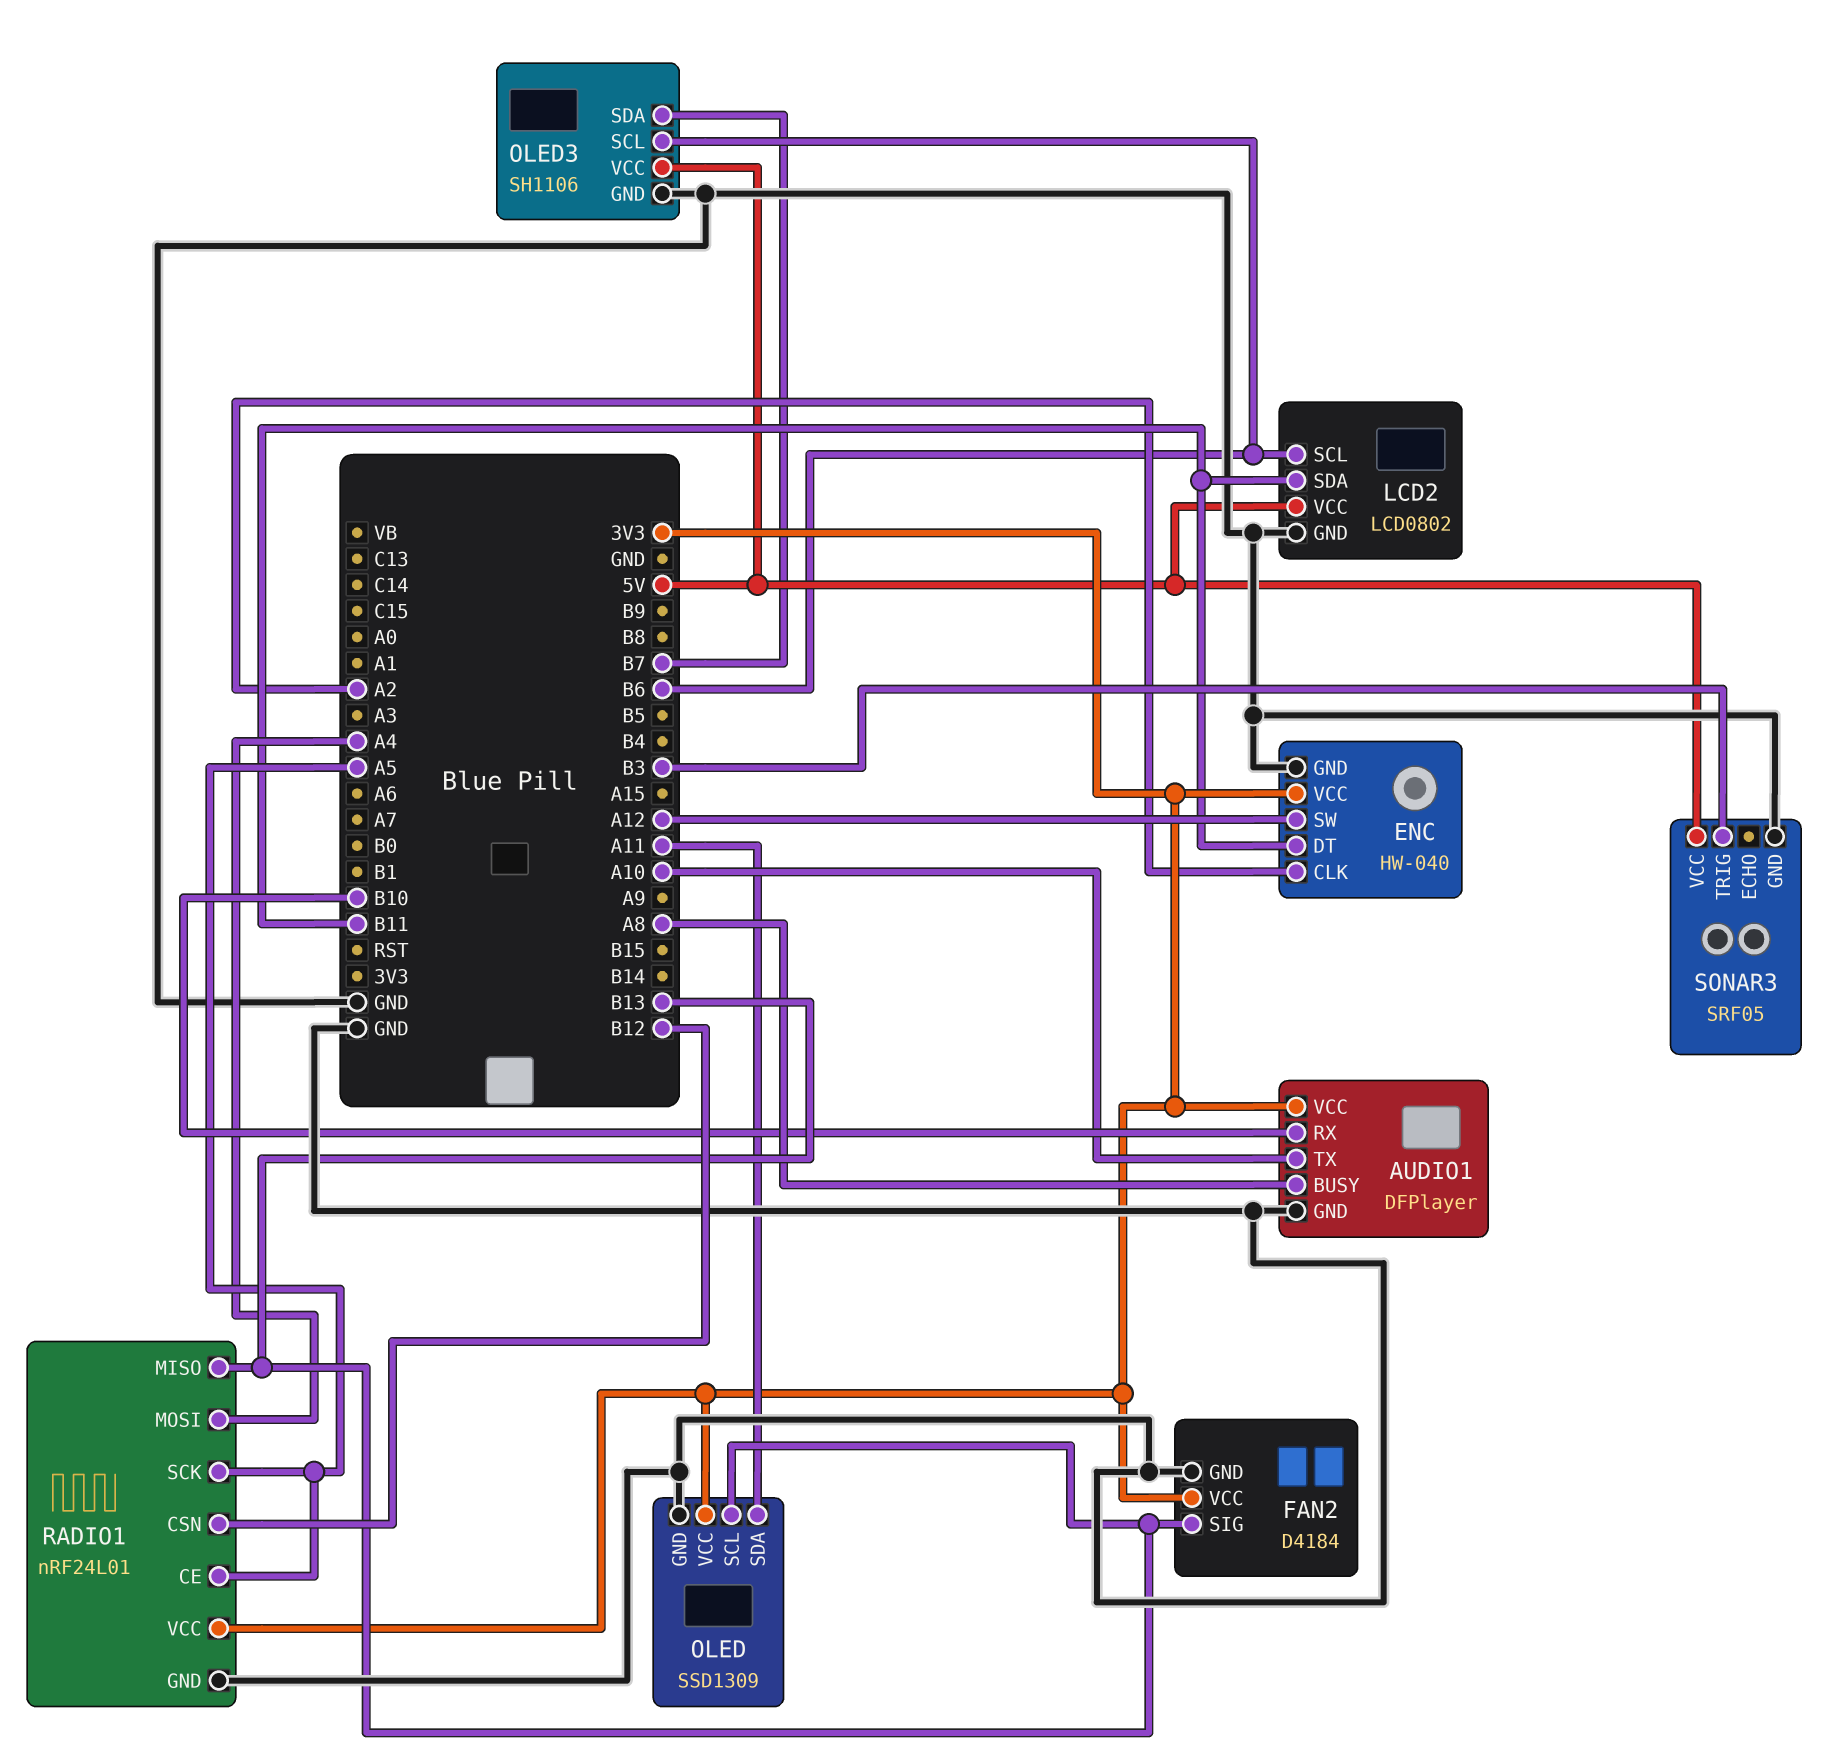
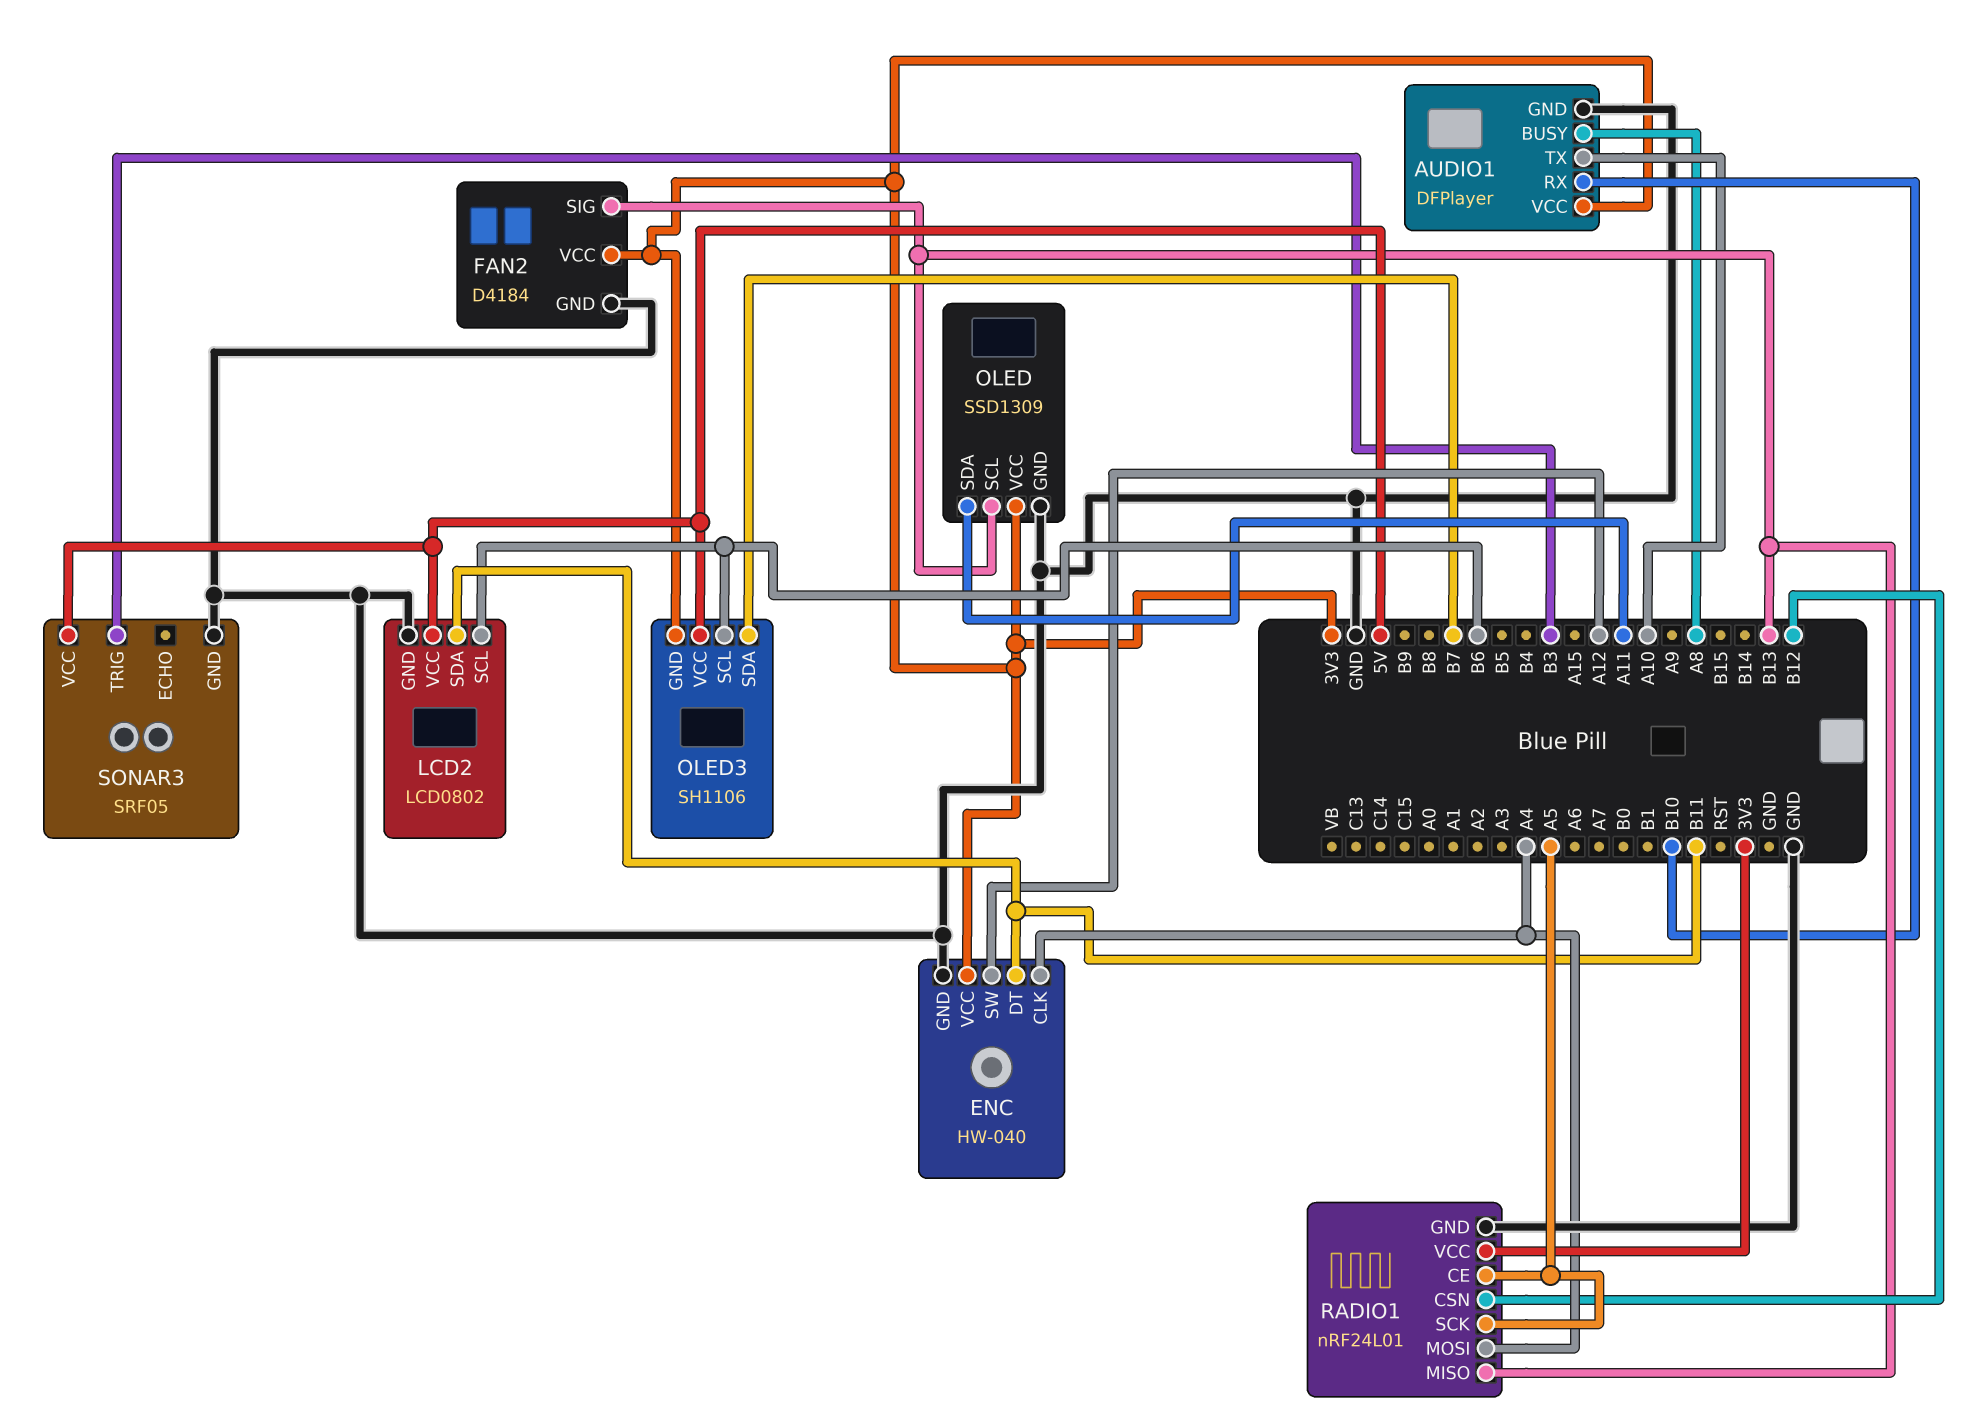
ENC pin CLK: A2 -> A4
OLED3 pin GND: GND -> 3V3

